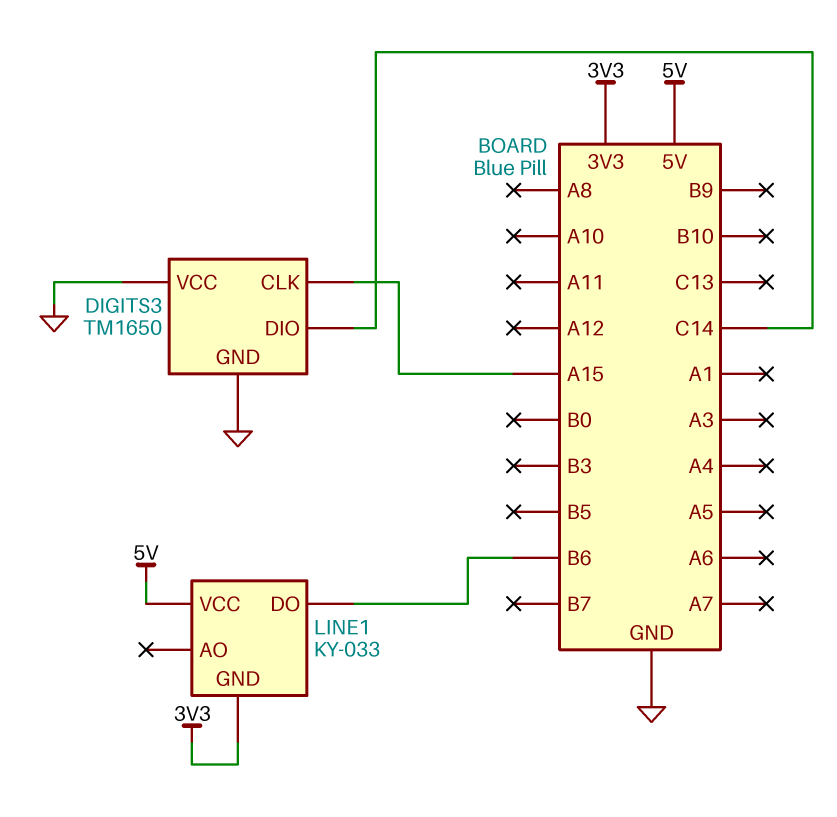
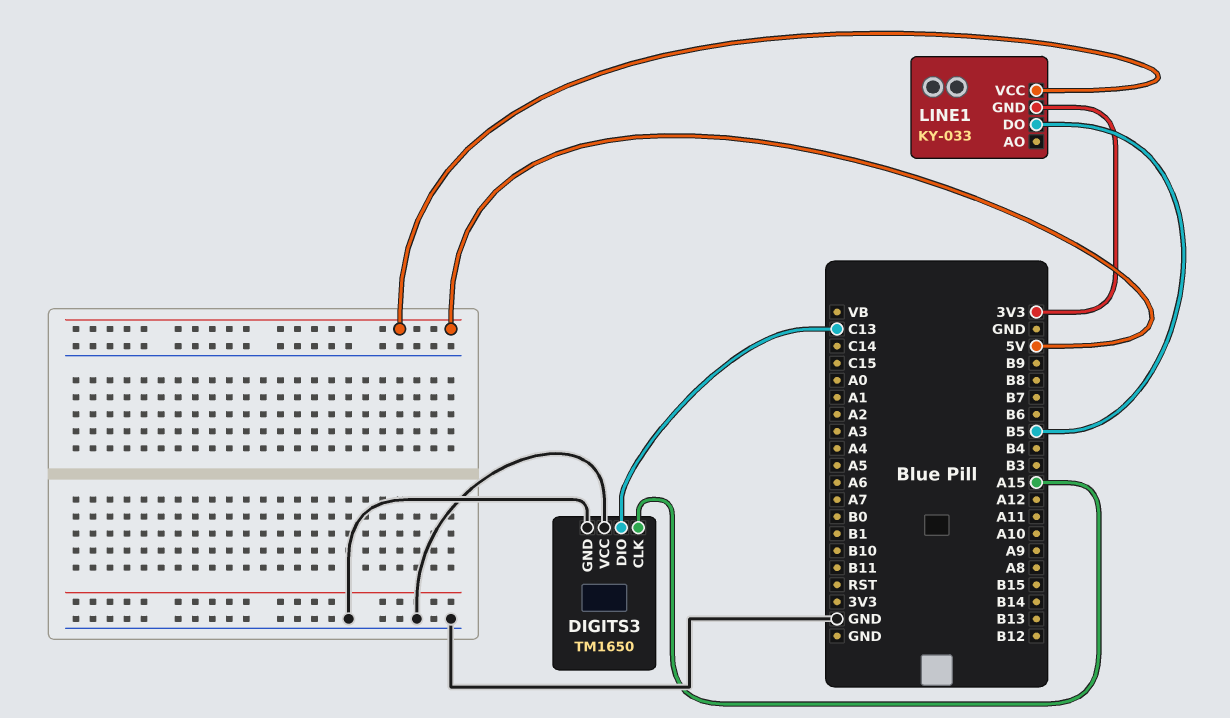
DIGITS3 pin DIO: C14 -> C13
LINE1 pin DO: B6 -> B5

